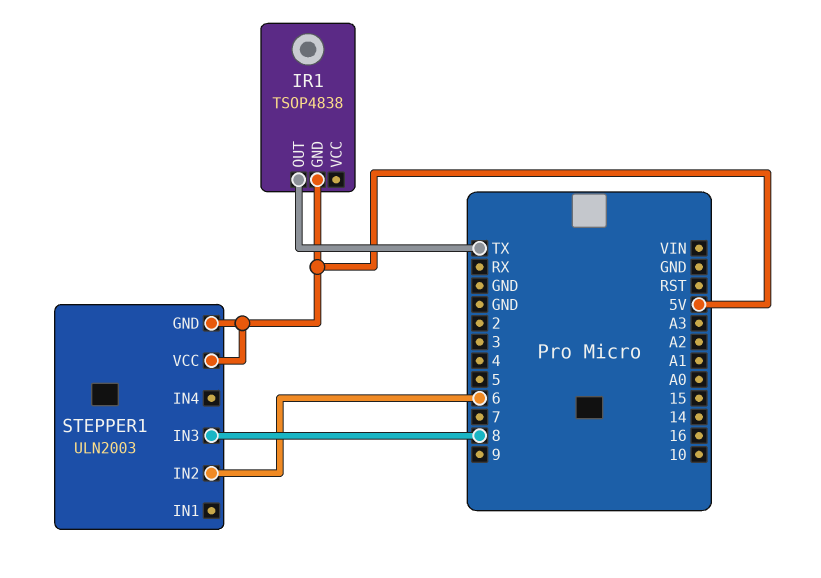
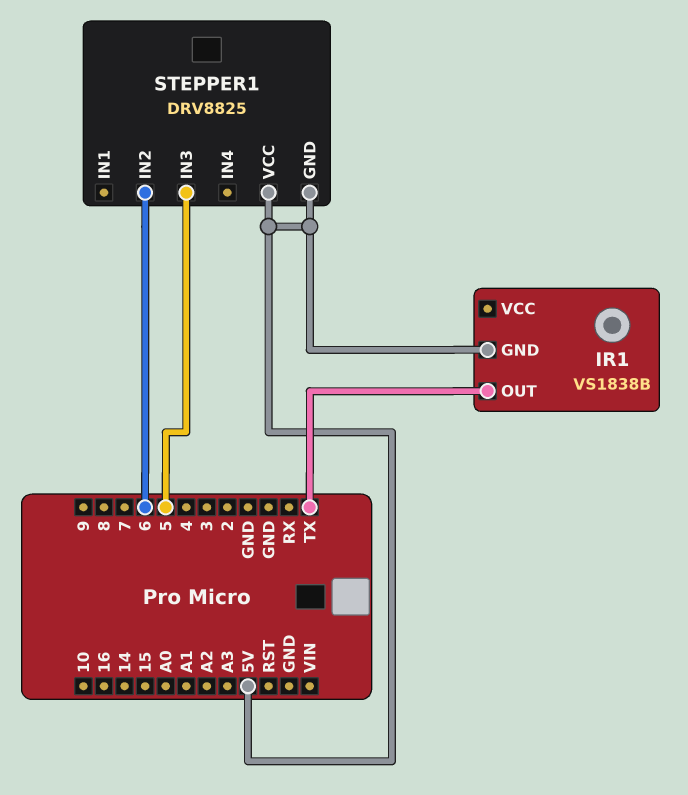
IR1: TSOP4838 -> VS1838B
STEPPER1: ULN2003 -> DRV8825
STEPPER1 pin IN3: 8 -> 5

